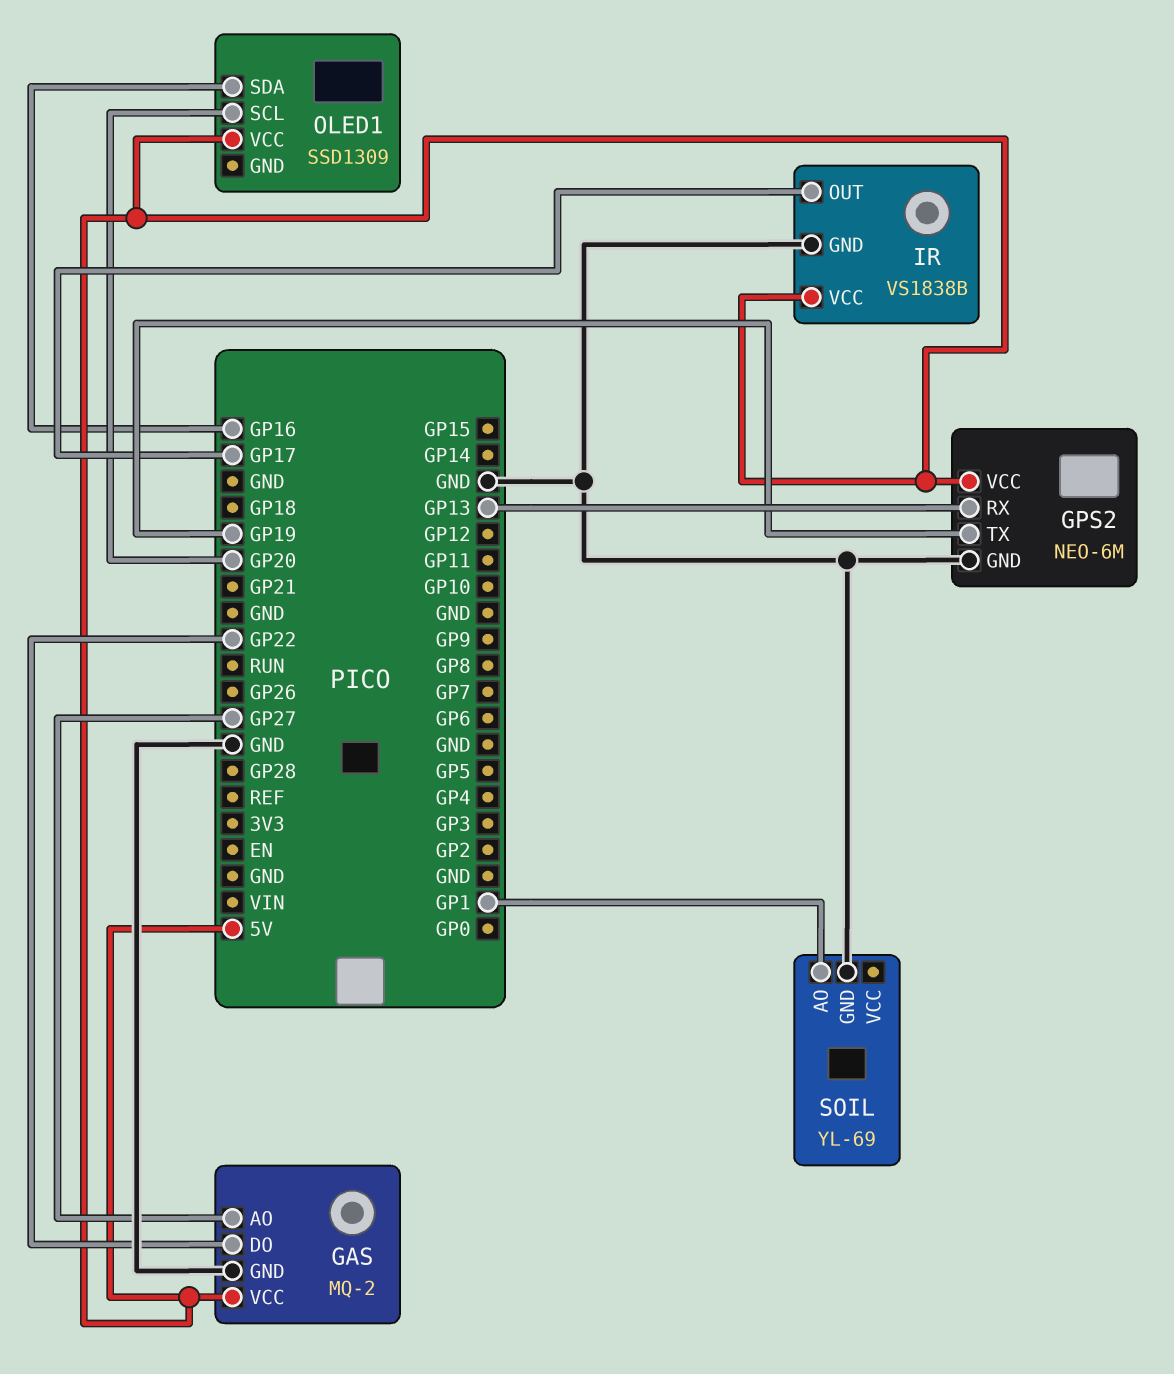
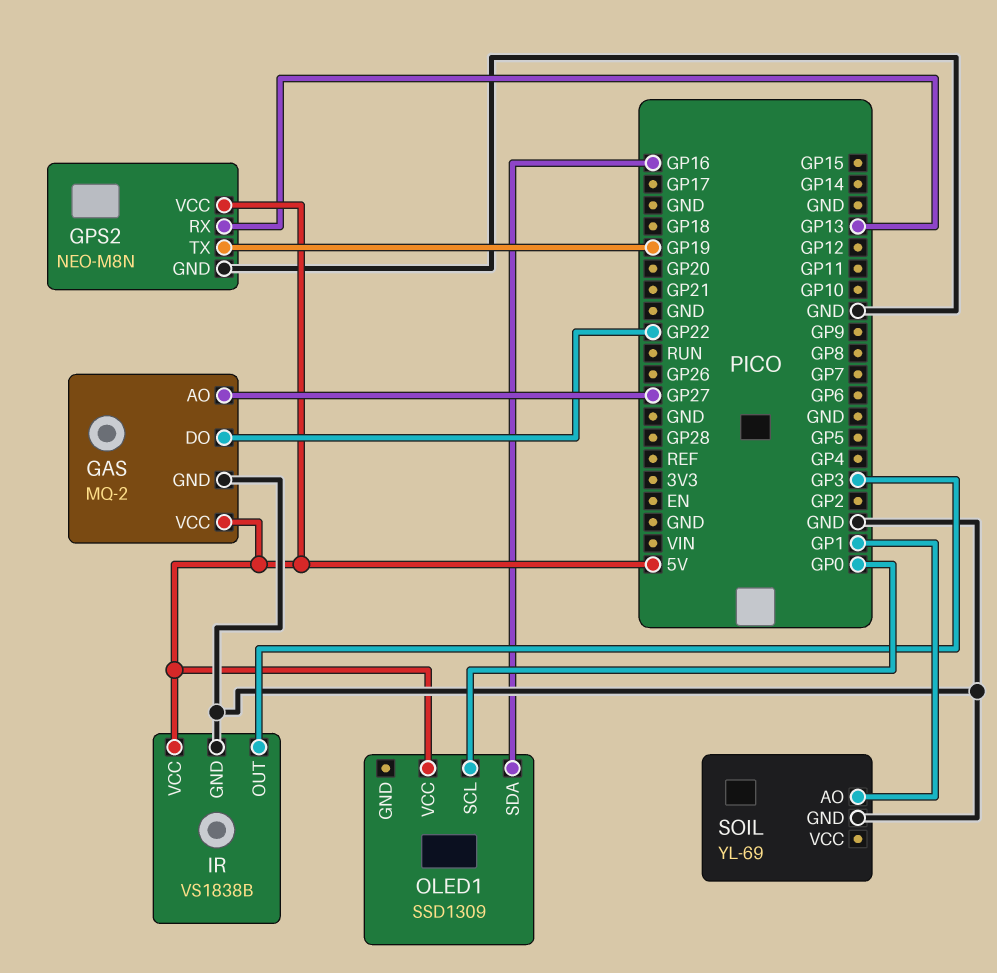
GPS2: NEO-6M -> NEO-M8N
IR pin OUT: GP17 -> GP3
OLED1 pin SCL: GP20 -> GP0

